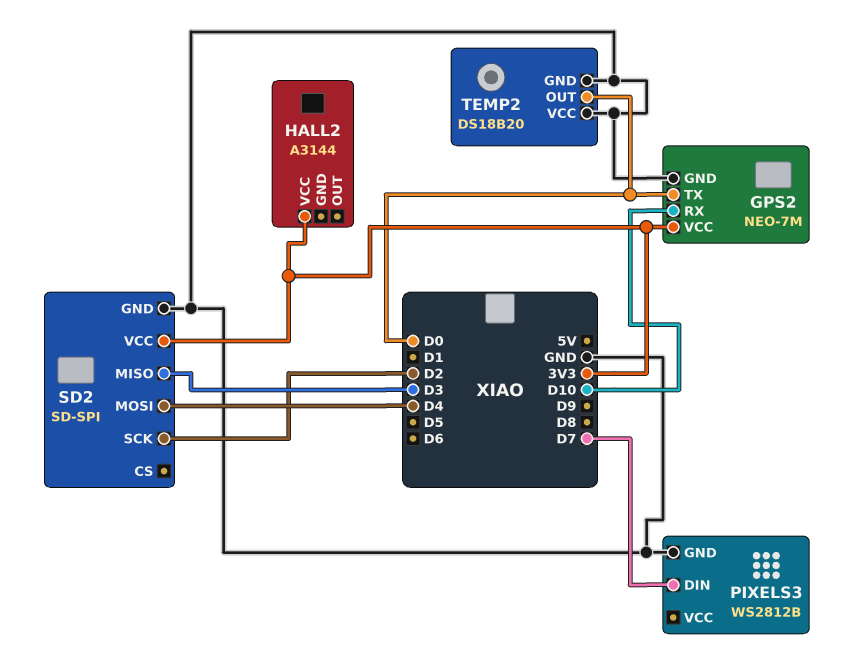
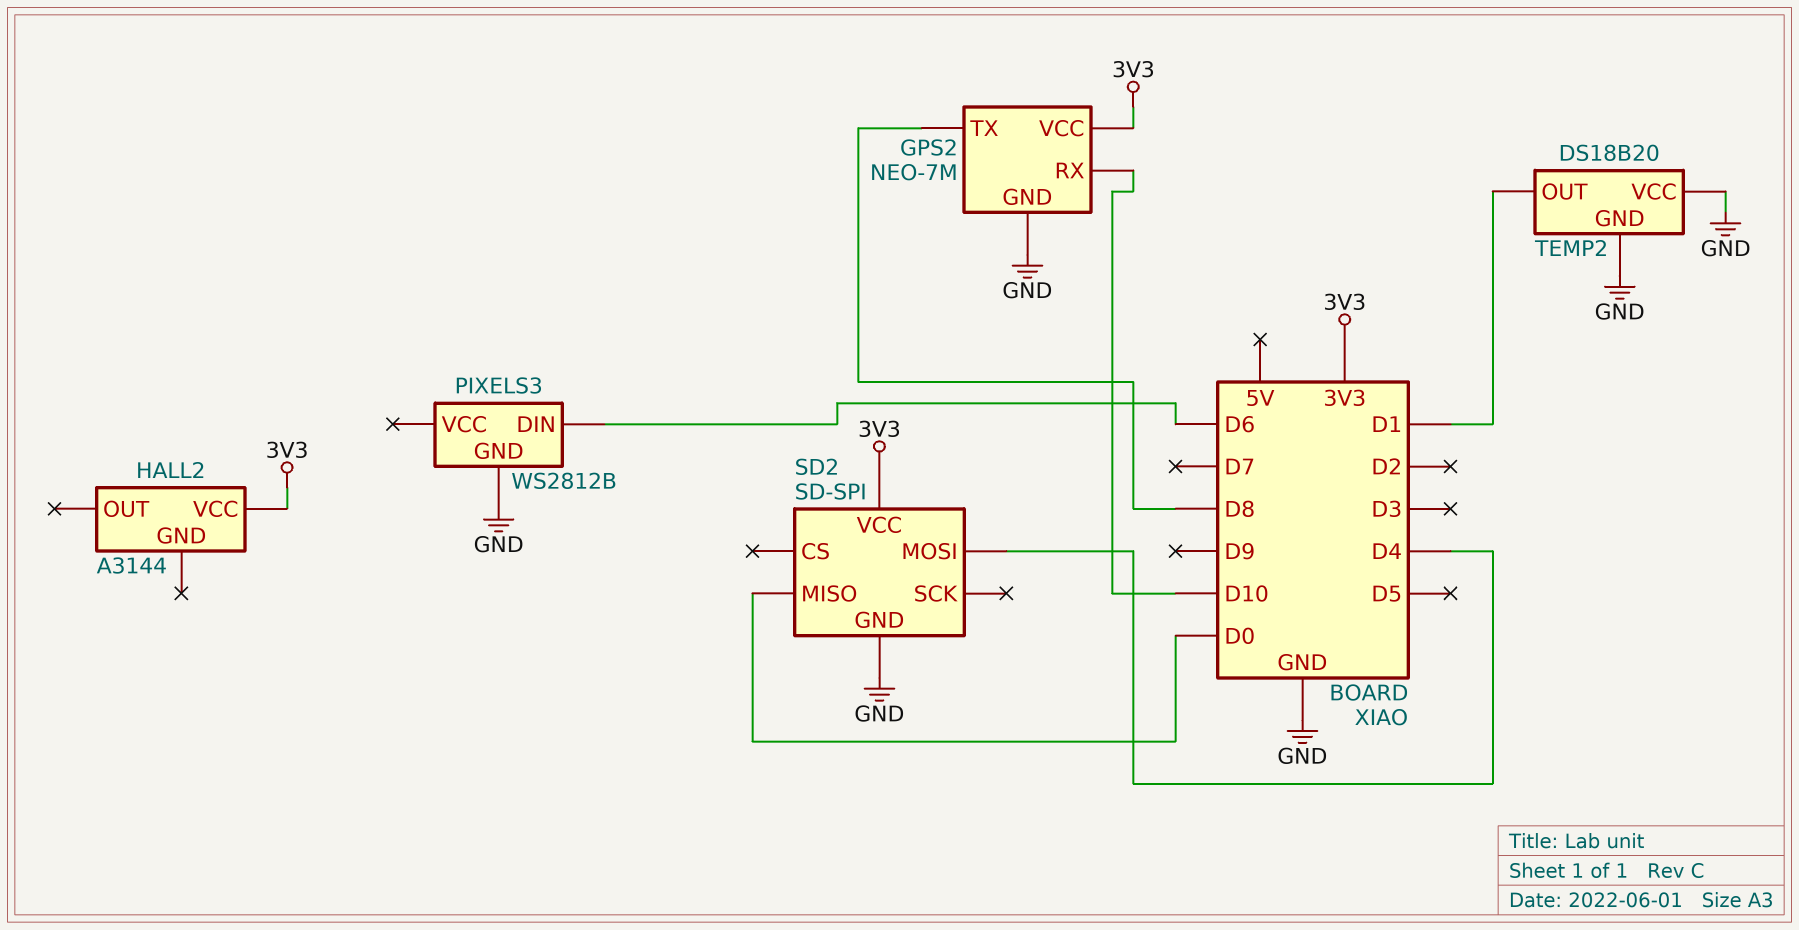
GPS2 pin TX: D0 -> D8
PIXELS3 pin DIN: D7 -> D6
SD2 pin MISO: D3 -> D0
SD2 pin SCK: D2 -> none
TEMP2 pin OUT: D0 -> D1

